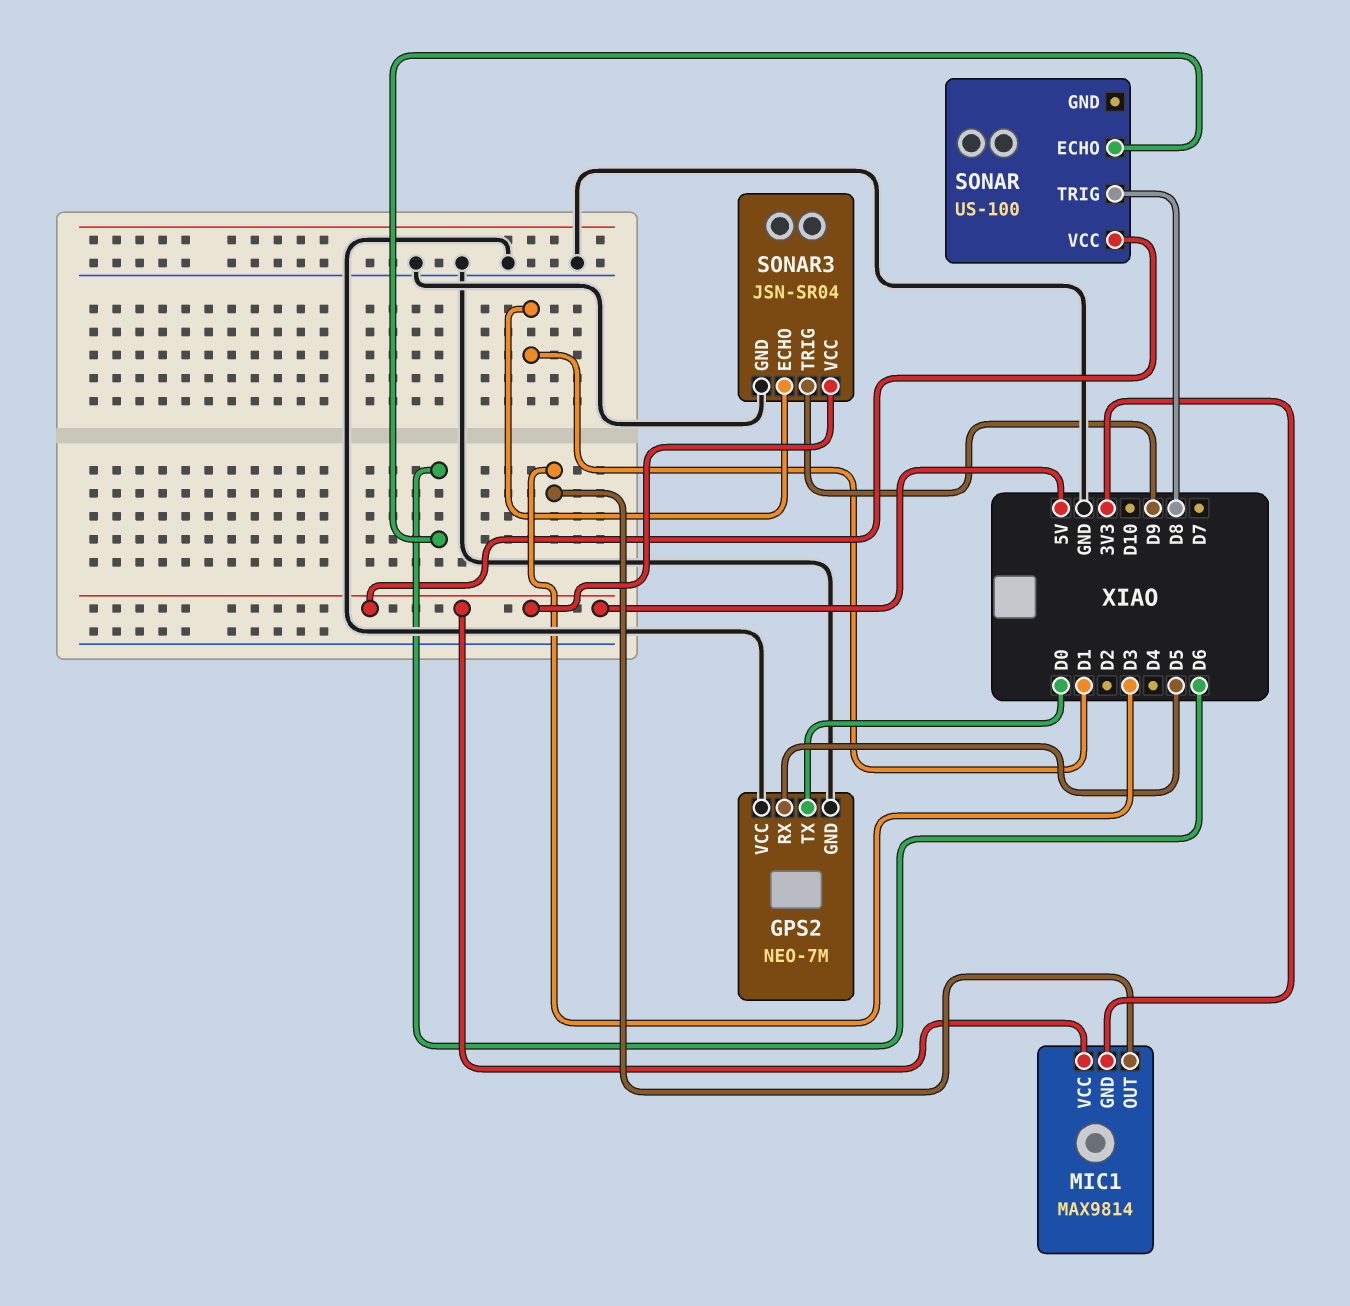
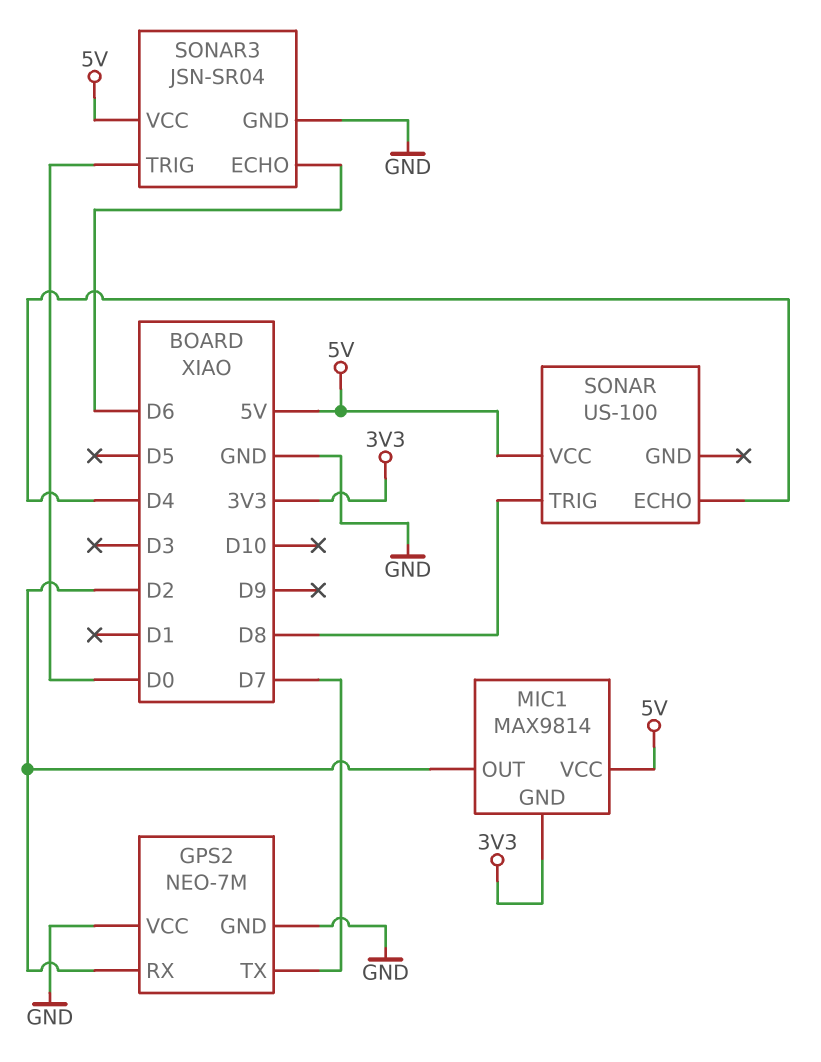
GPS2 pin RX: D5 -> D2
GPS2 pin TX: D0 -> D7
MIC1 pin OUT: D3 -> D2
SONAR pin ECHO: D6 -> D4
SONAR3 pin ECHO: D1 -> D6
SONAR3 pin TRIG: D9 -> D0

